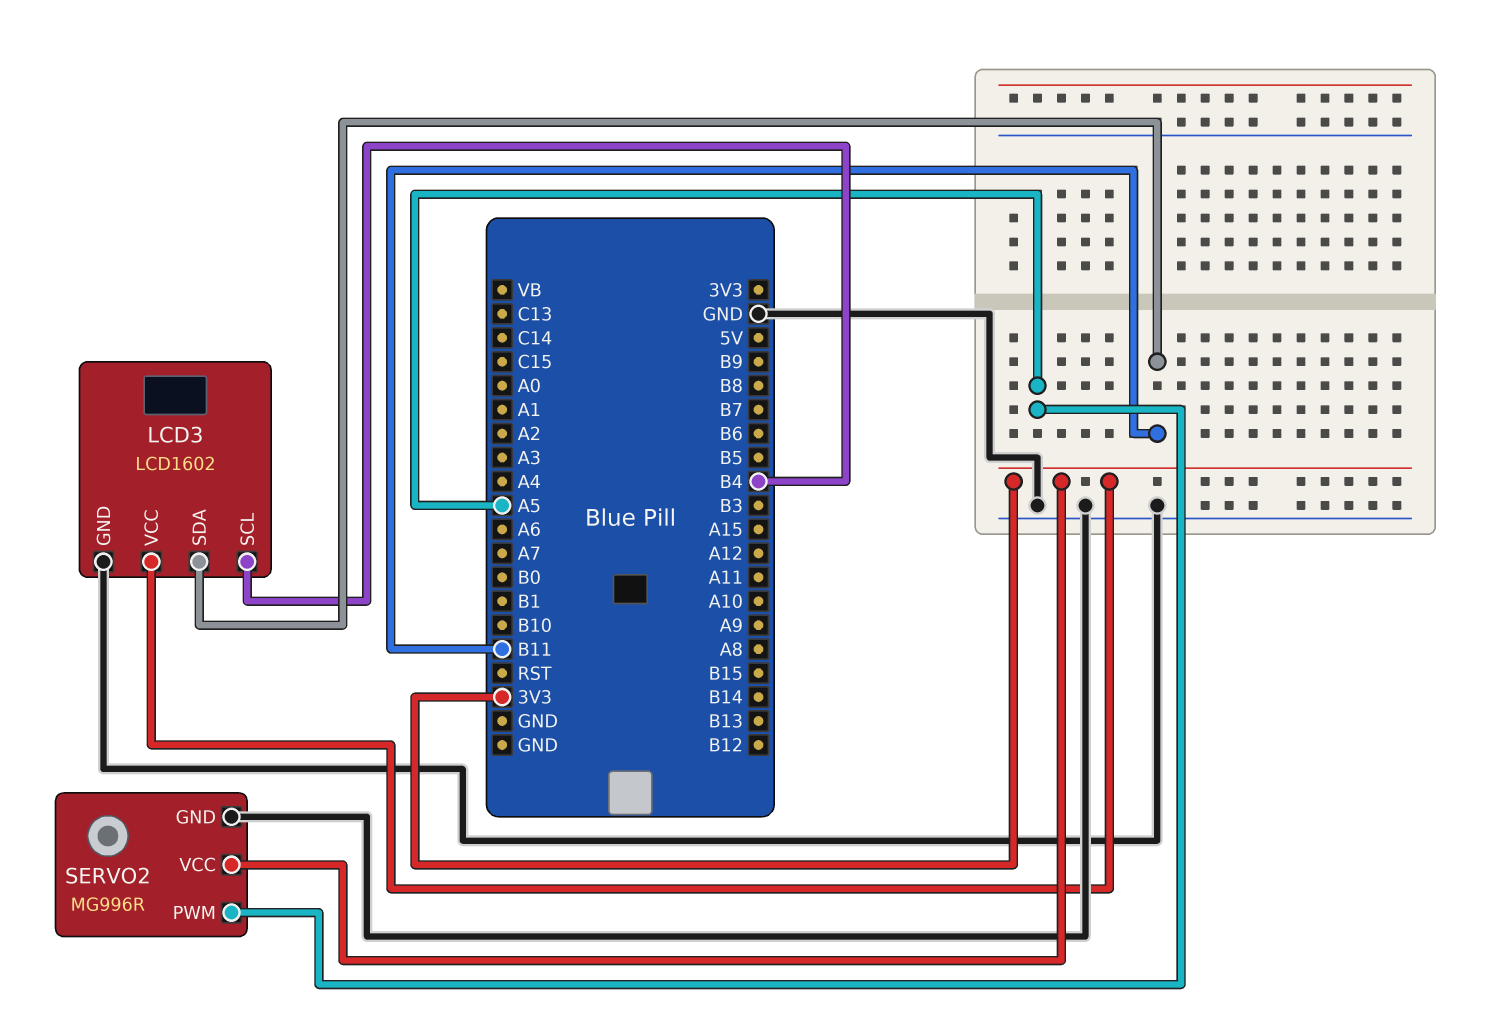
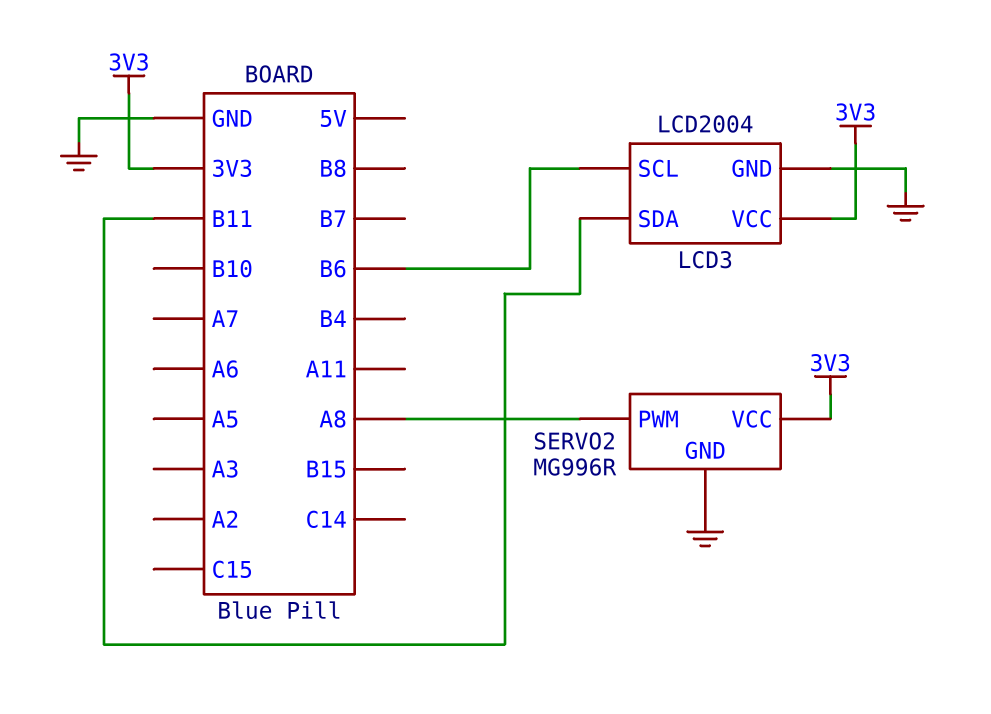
LCD3: LCD1602 -> LCD2004
LCD3 pin SCL: B4 -> B6
SERVO2 pin PWM: A5 -> A8

